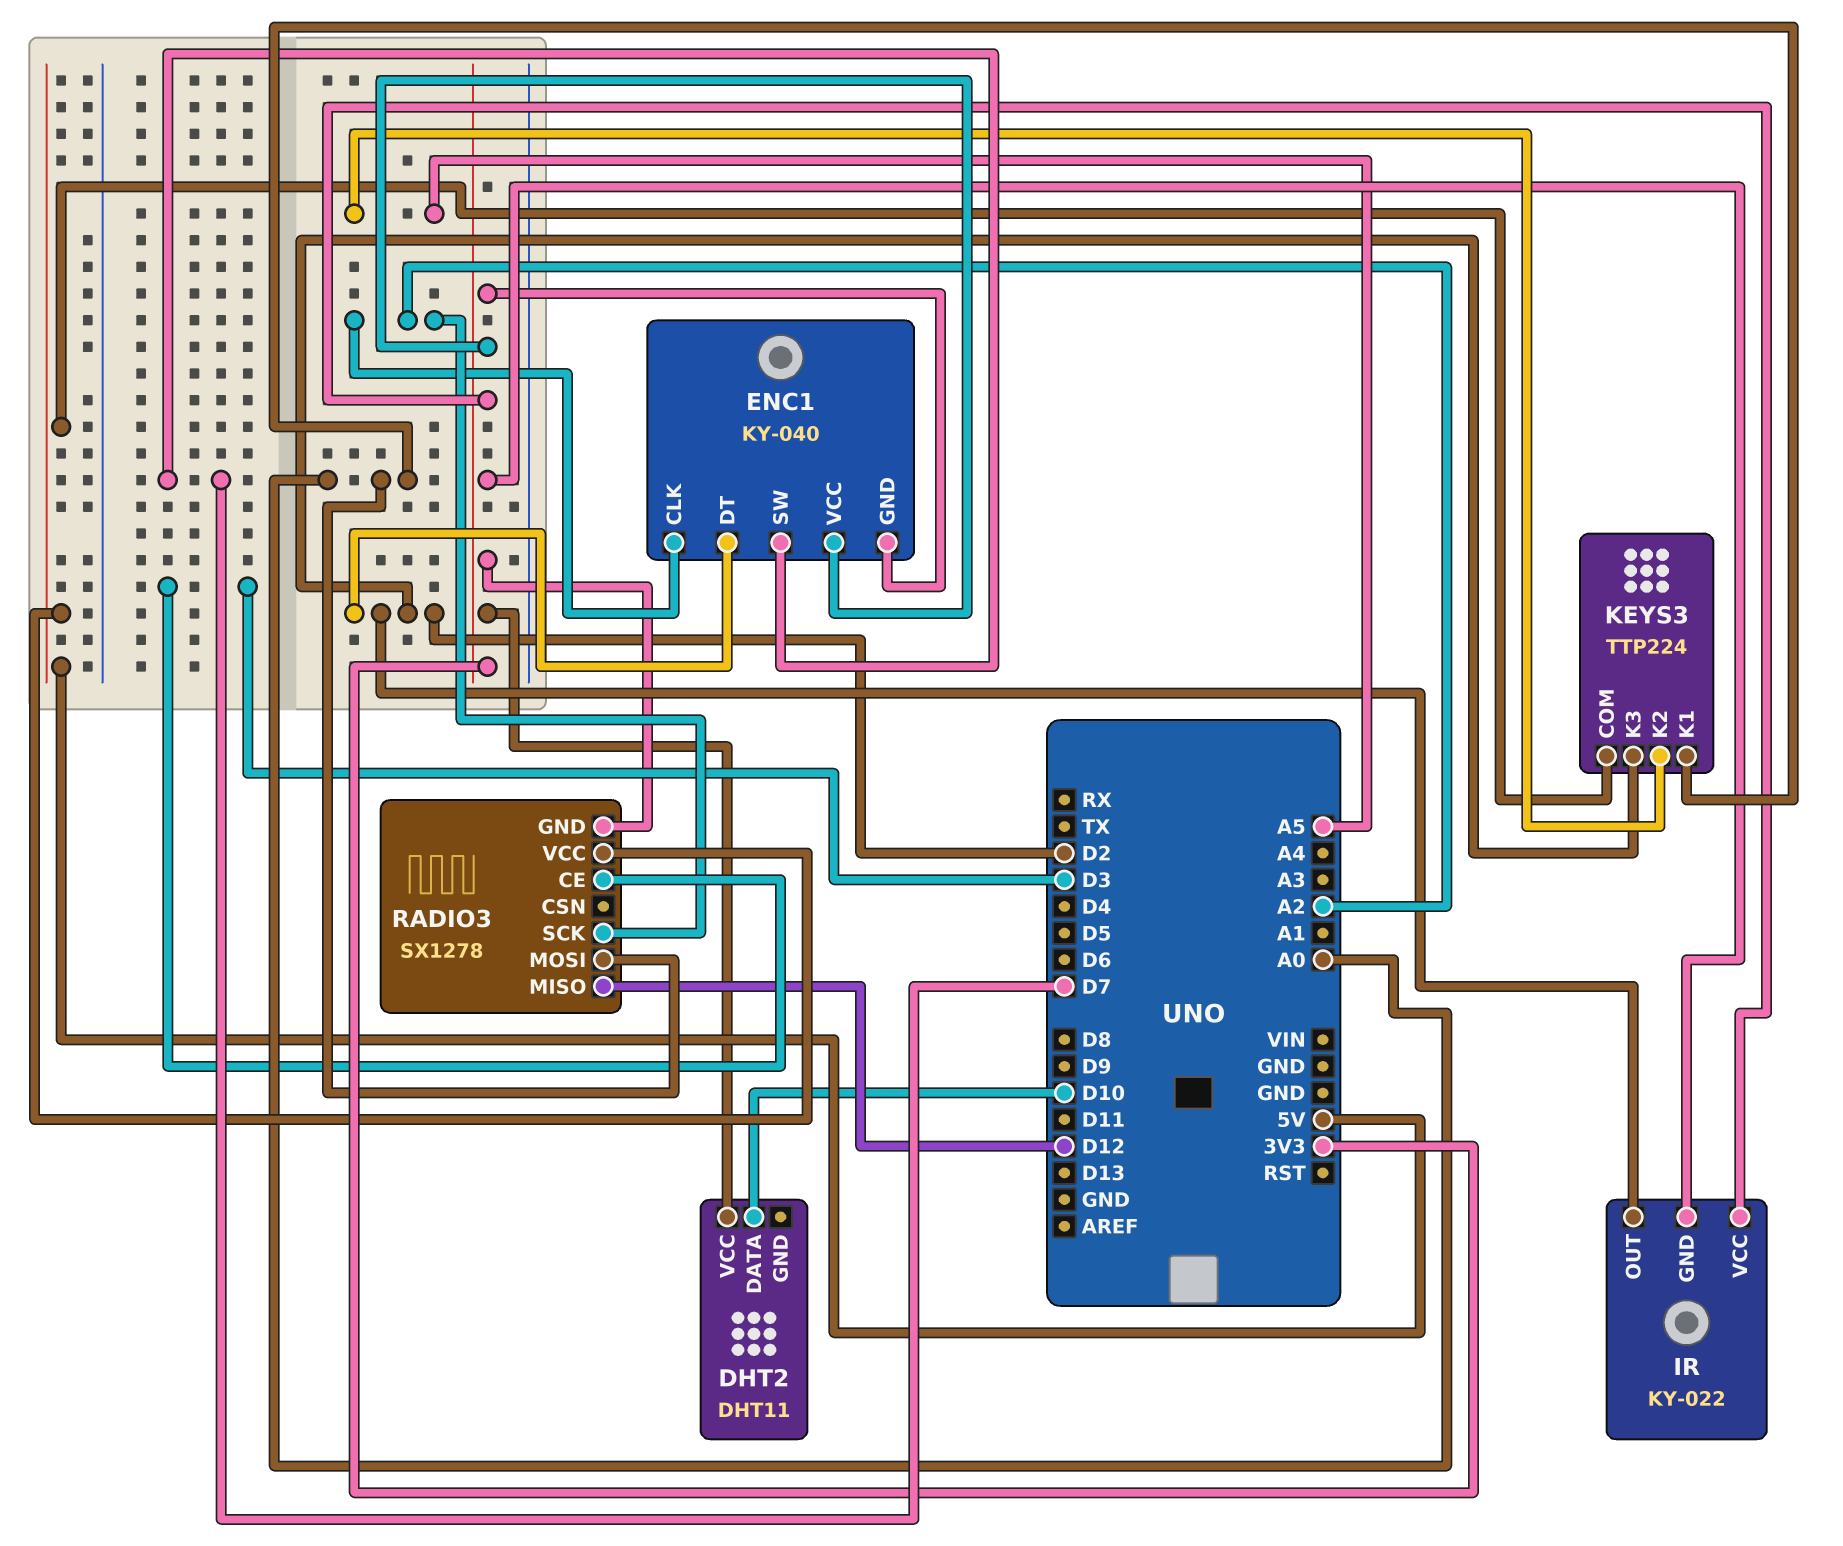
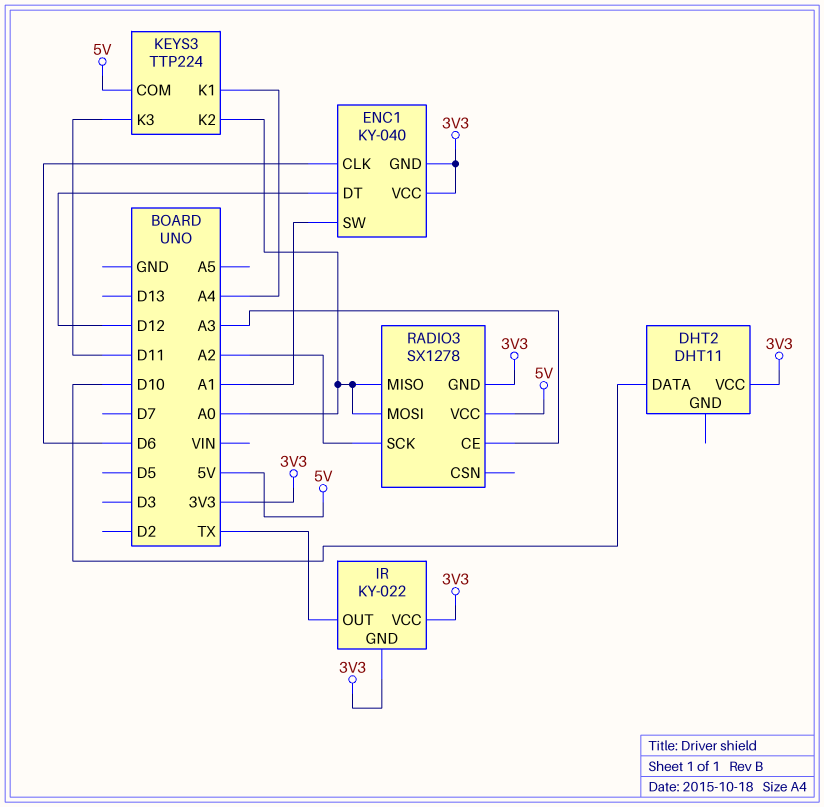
ENC1 pin CLK: A2 -> D6
ENC1 pin DT: D2 -> D12
ENC1 pin SW: D7 -> A1
IR pin OUT: D2 -> TX
KEYS3 pin K1: A0 -> A4
KEYS3 pin K2: A5 -> A0
KEYS3 pin K3: D2 -> D11
RADIO3 pin CE: D3 -> A3
RADIO3 pin MISO: D12 -> A0

